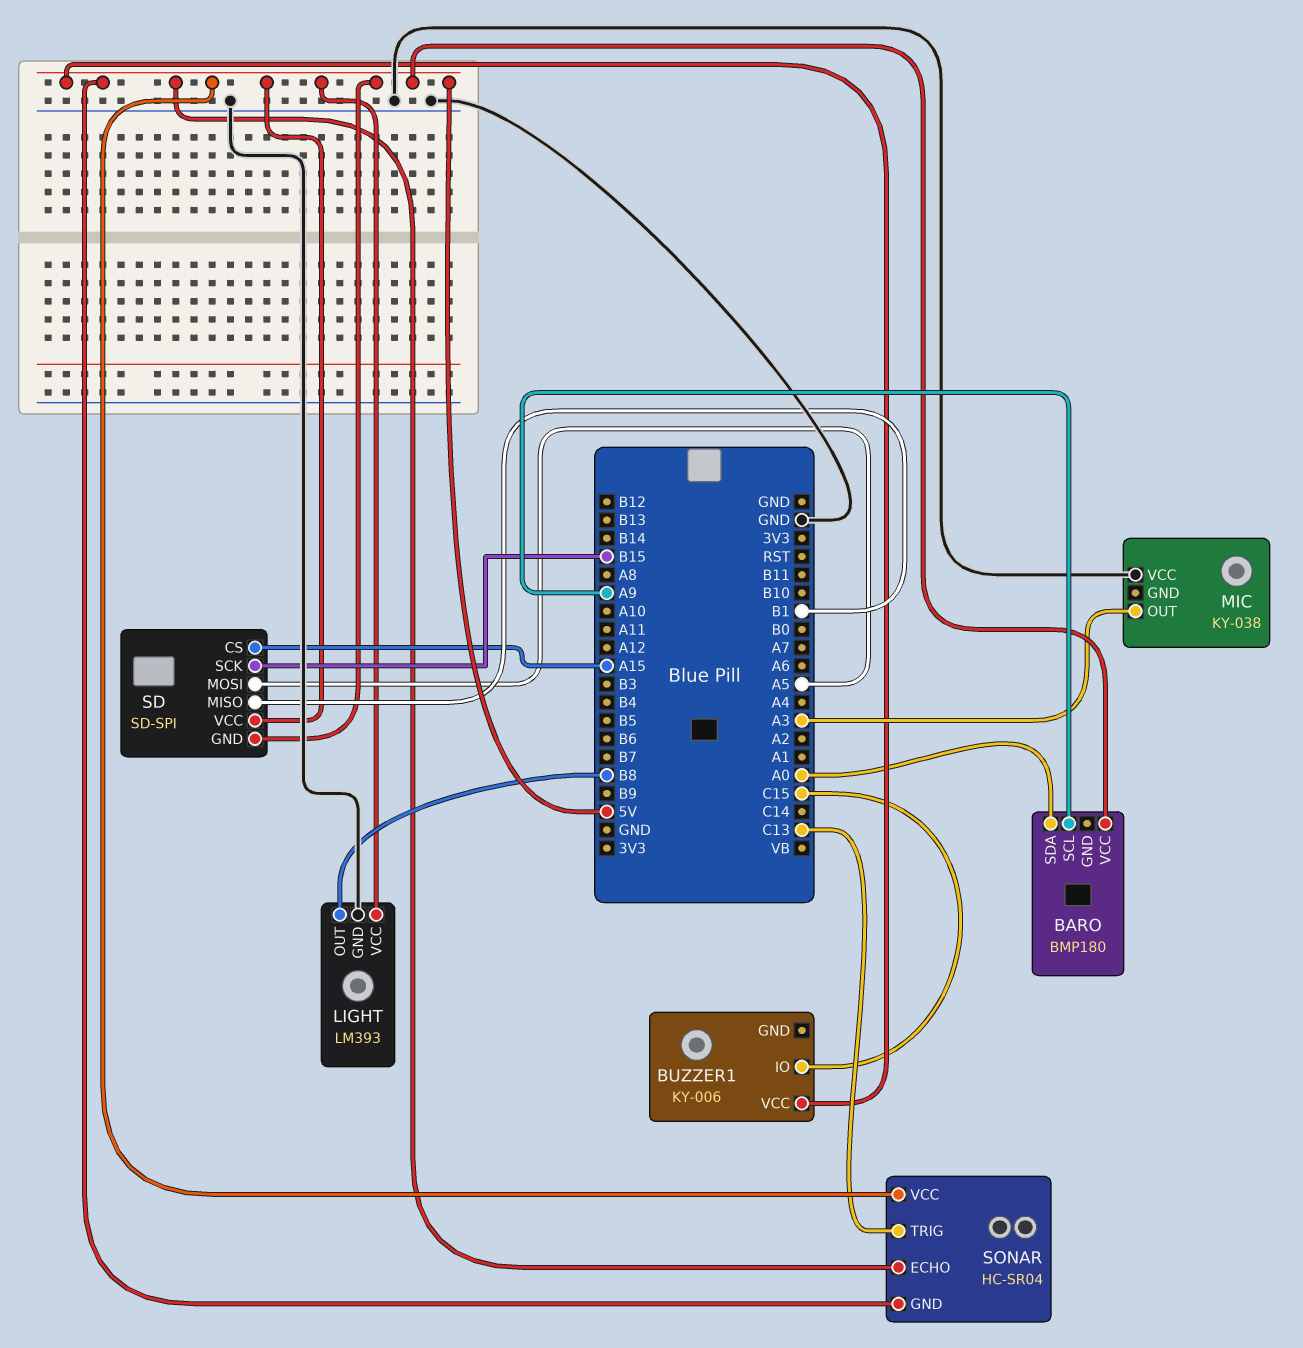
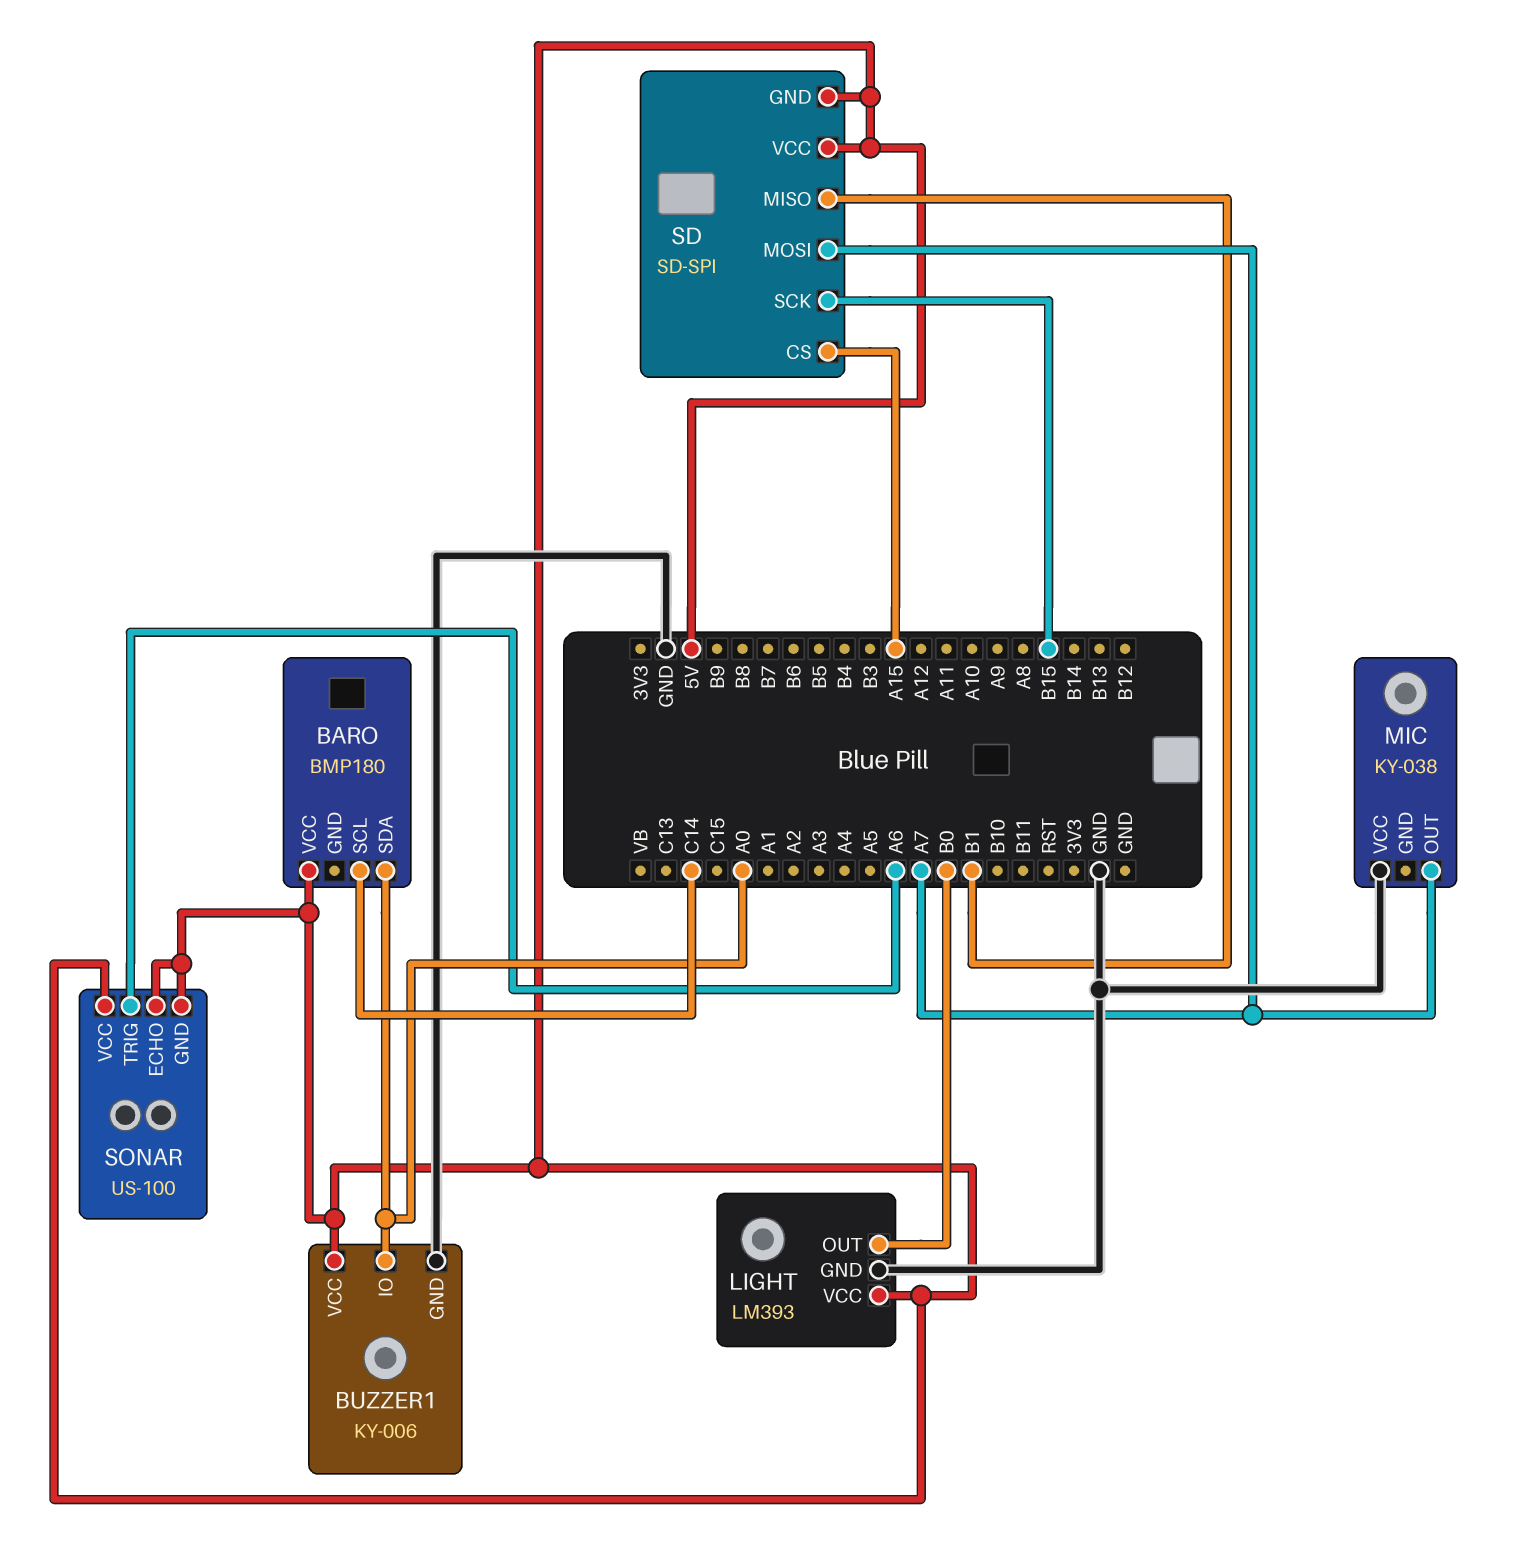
BARO pin SCL: A9 -> C14
BUZZER1 pin GND: none -> GND
BUZZER1 pin IO: C15 -> A0
LIGHT pin OUT: B8 -> B0
MIC pin OUT: A3 -> A7
SD pin MOSI: A5 -> A7
SONAR: HC-SR04 -> US-100
SONAR pin TRIG: C13 -> A6

